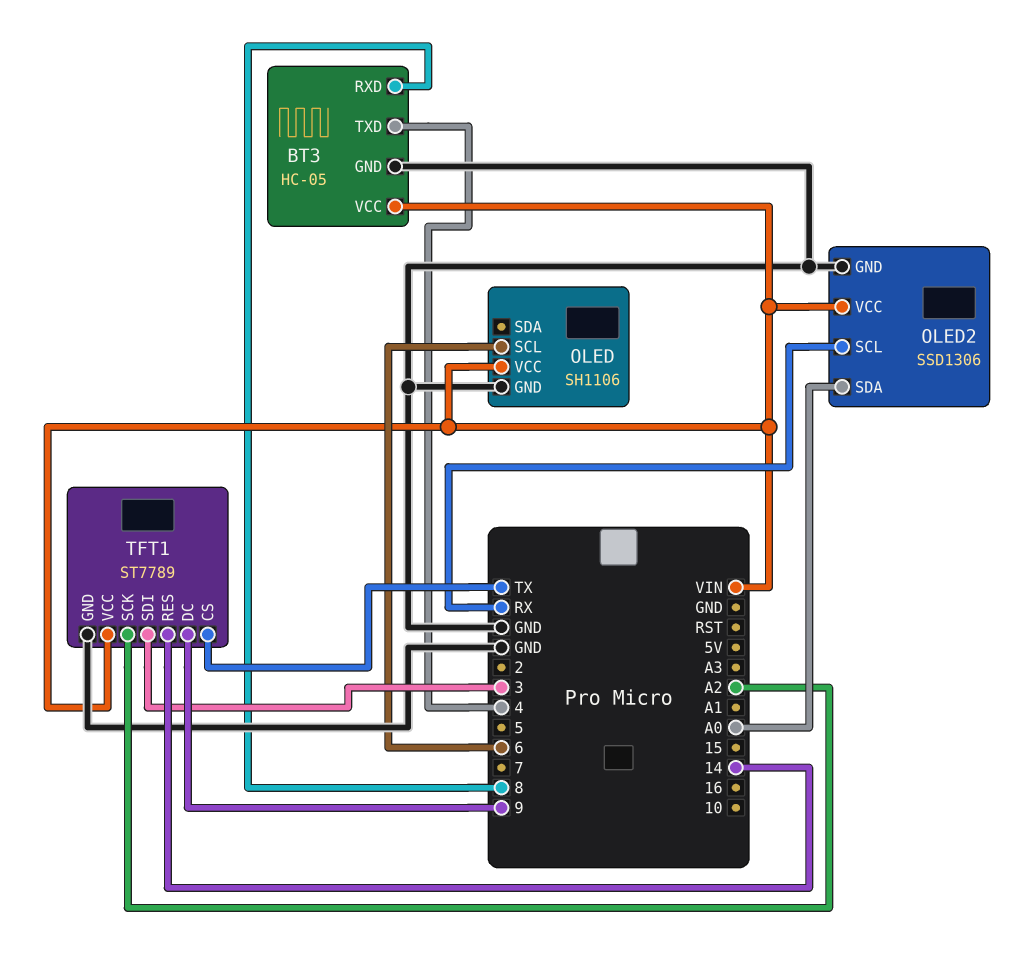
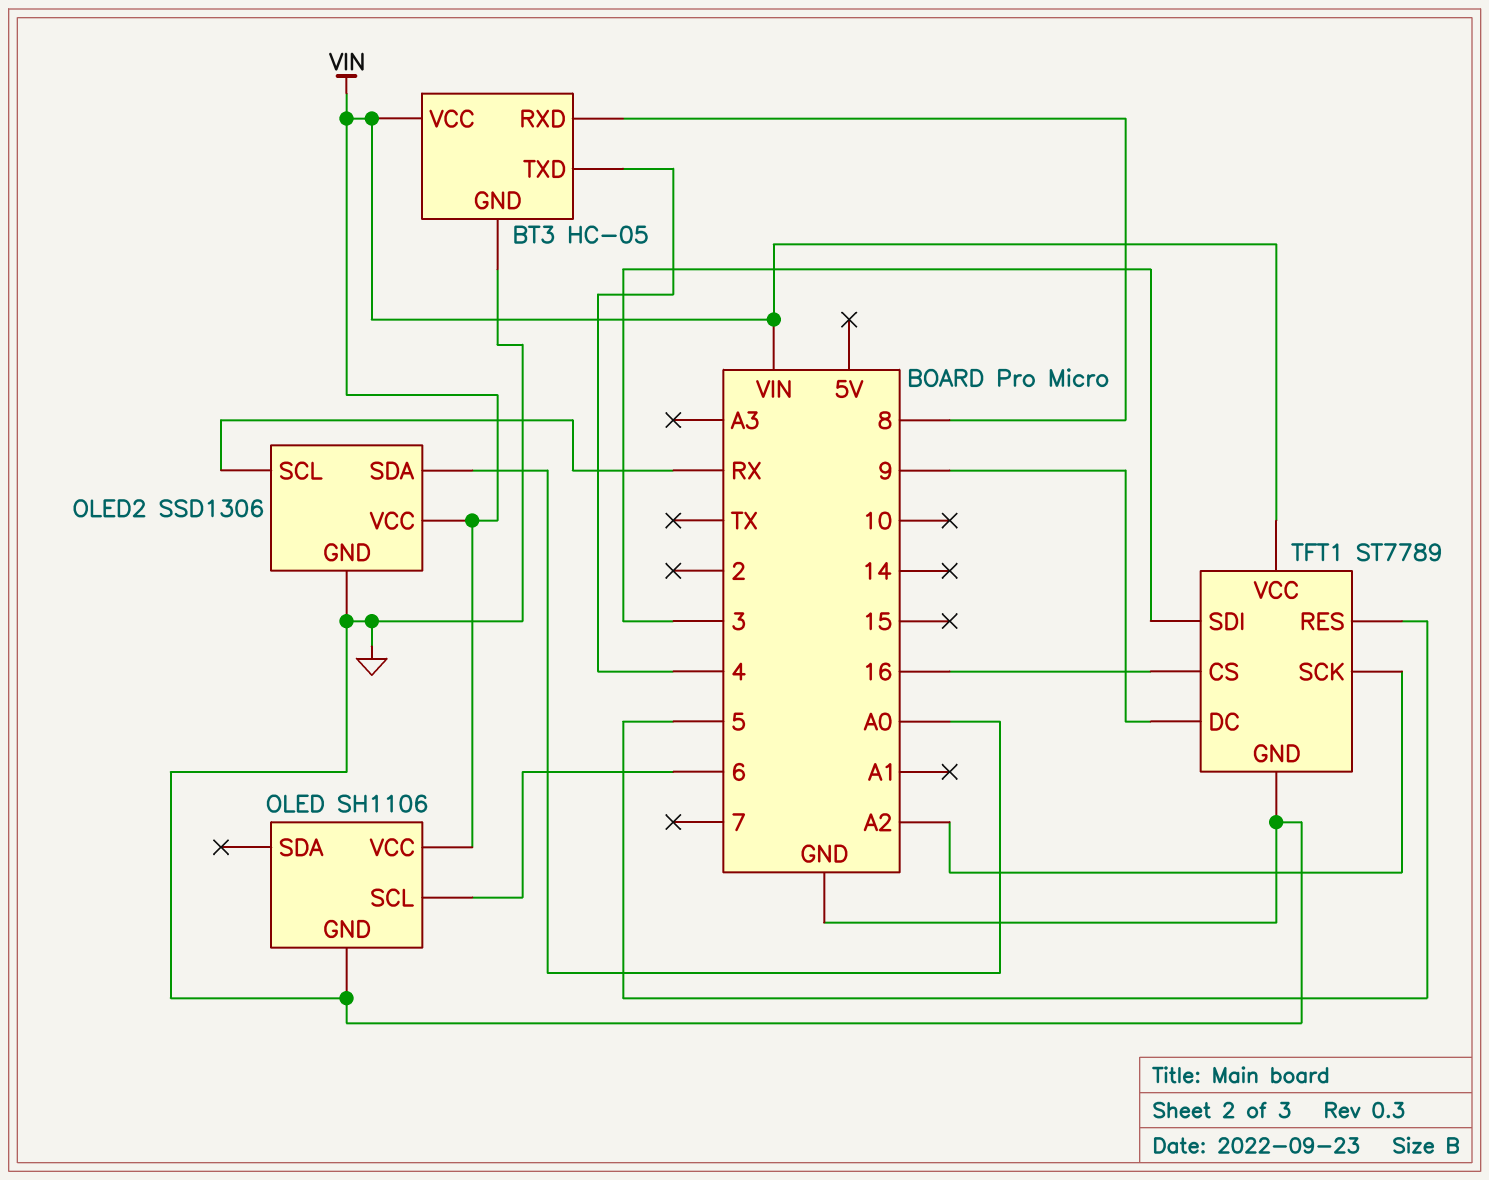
TFT1 pin CS: TX -> 16
TFT1 pin RES: 14 -> 5

